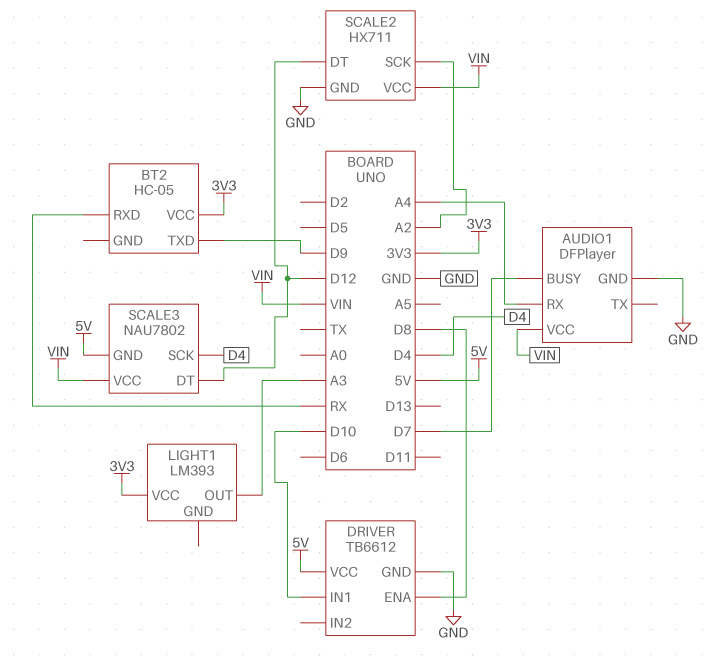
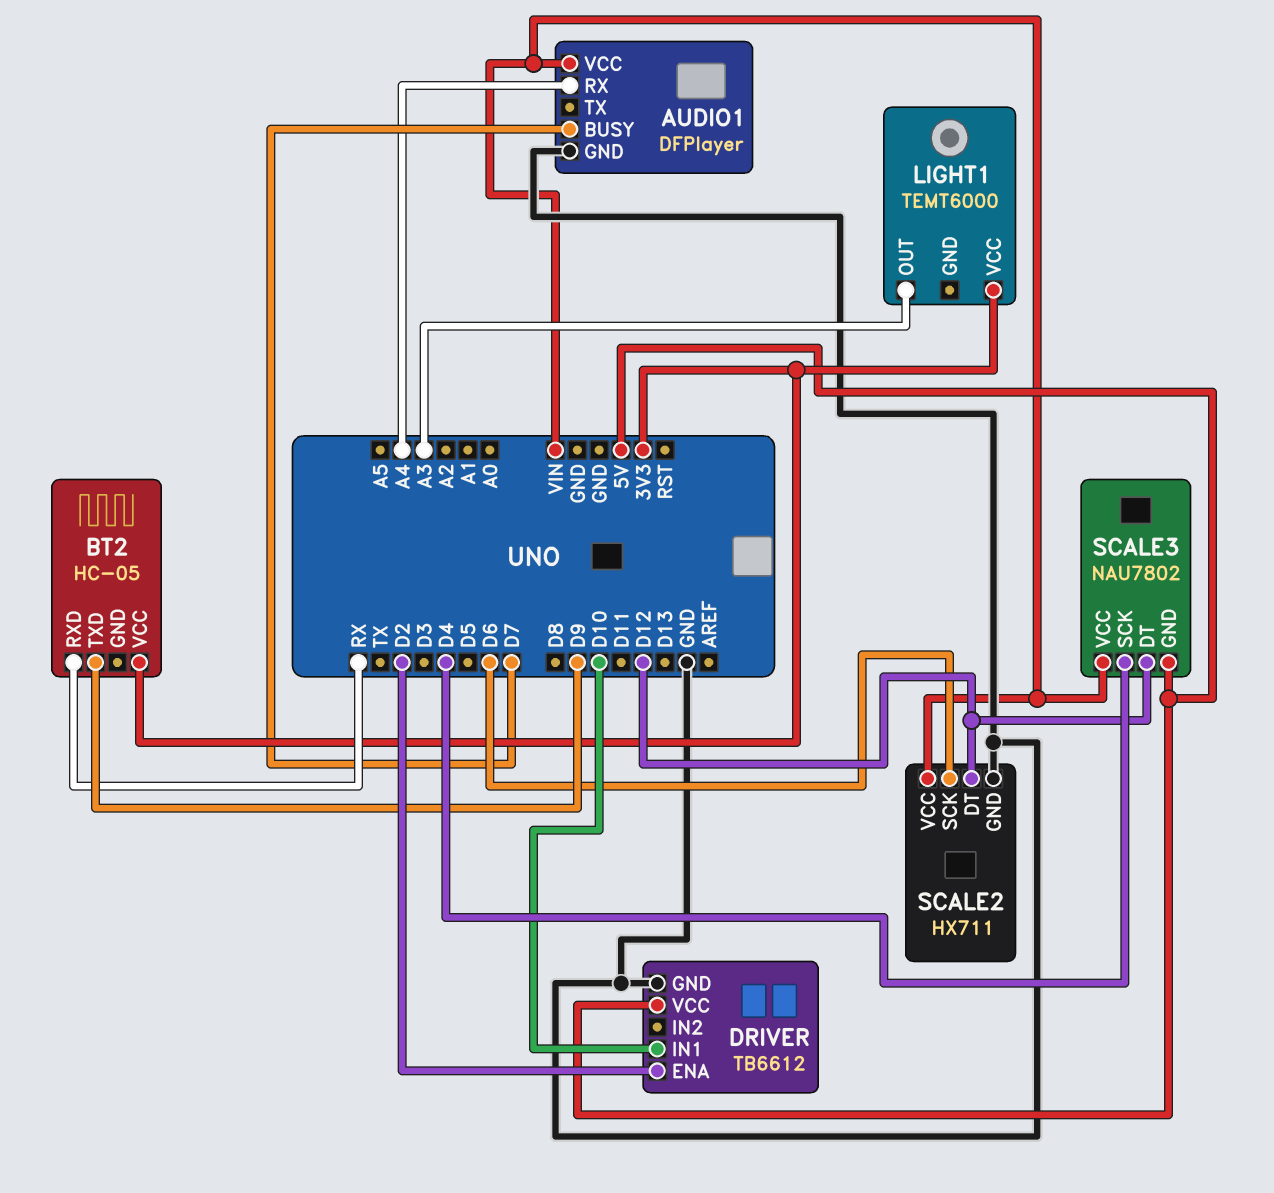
DRIVER pin ENA: D8 -> D2
LIGHT1: LM393 -> TEMT6000
SCALE2 pin SCK: A2 -> D6

